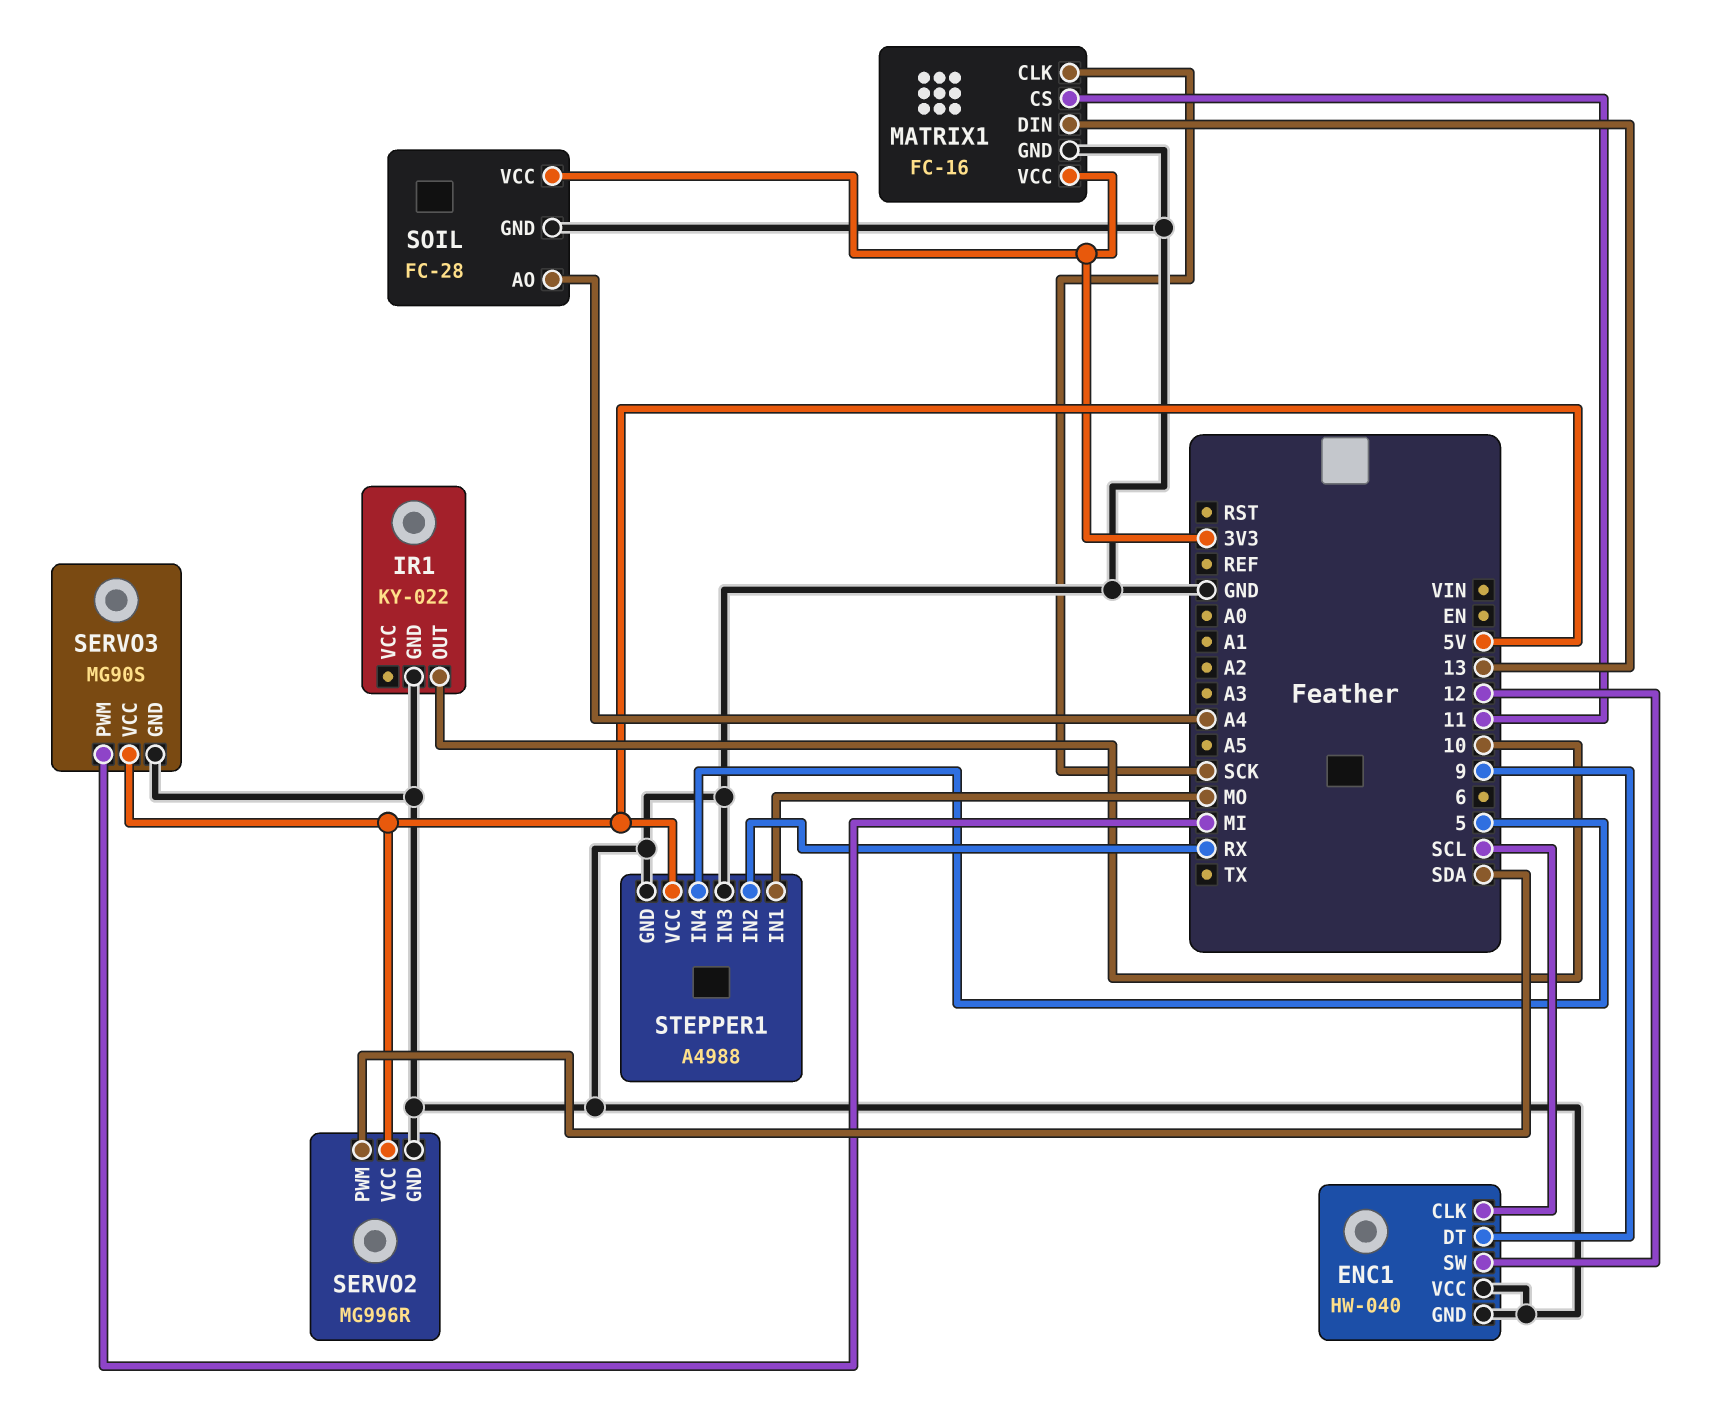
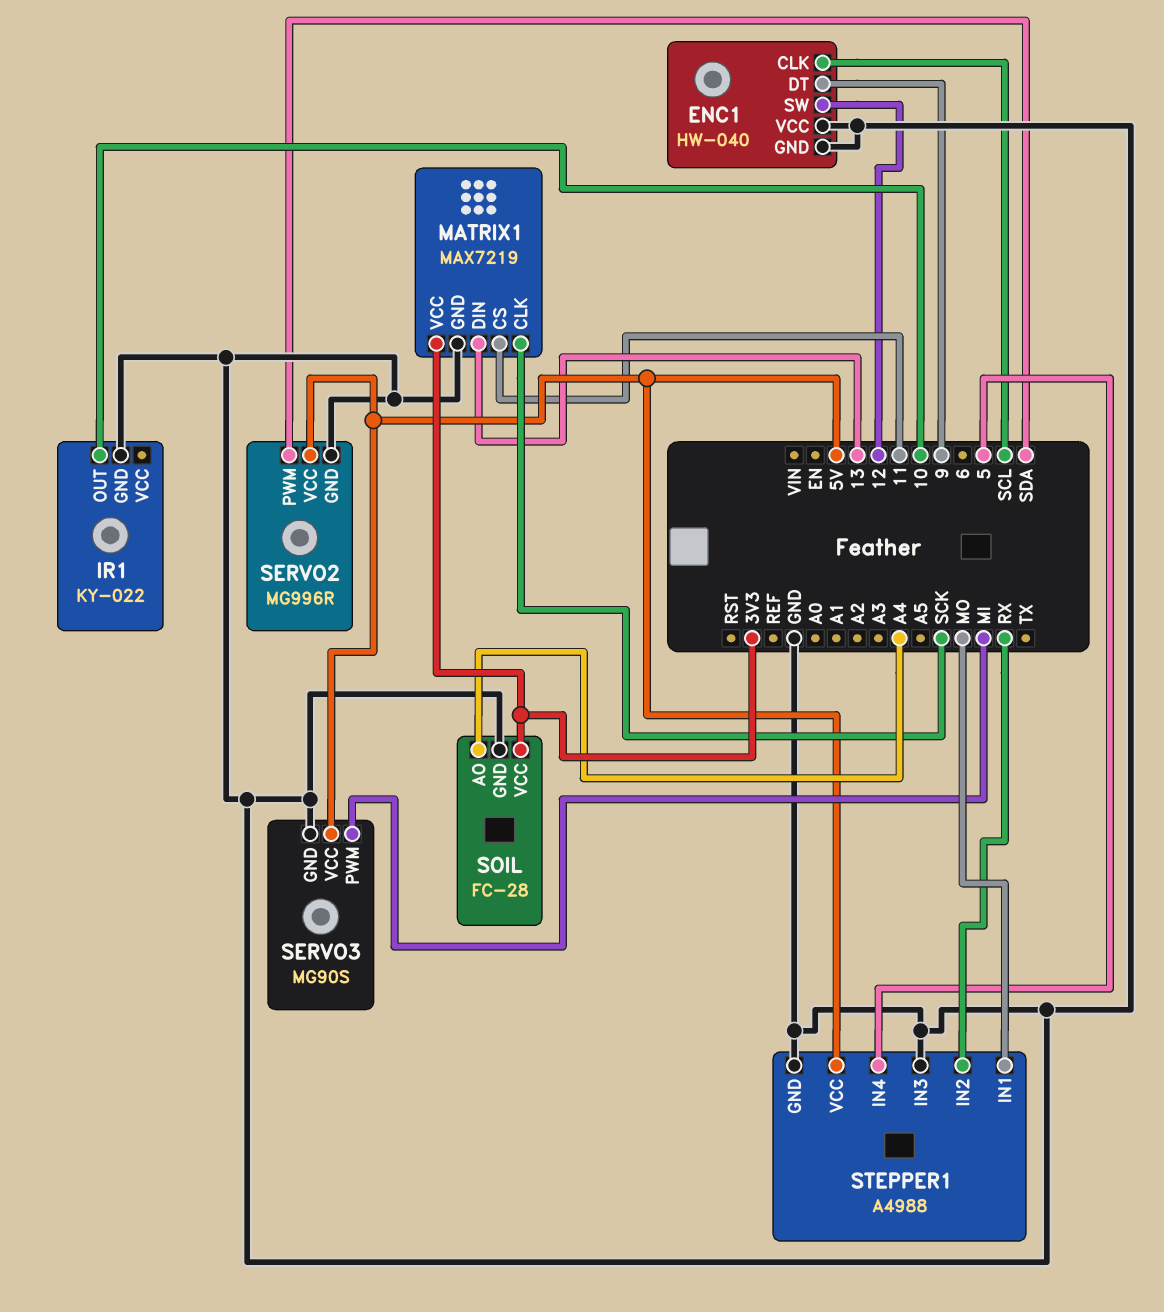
MATRIX1: FC-16 -> MAX7219

